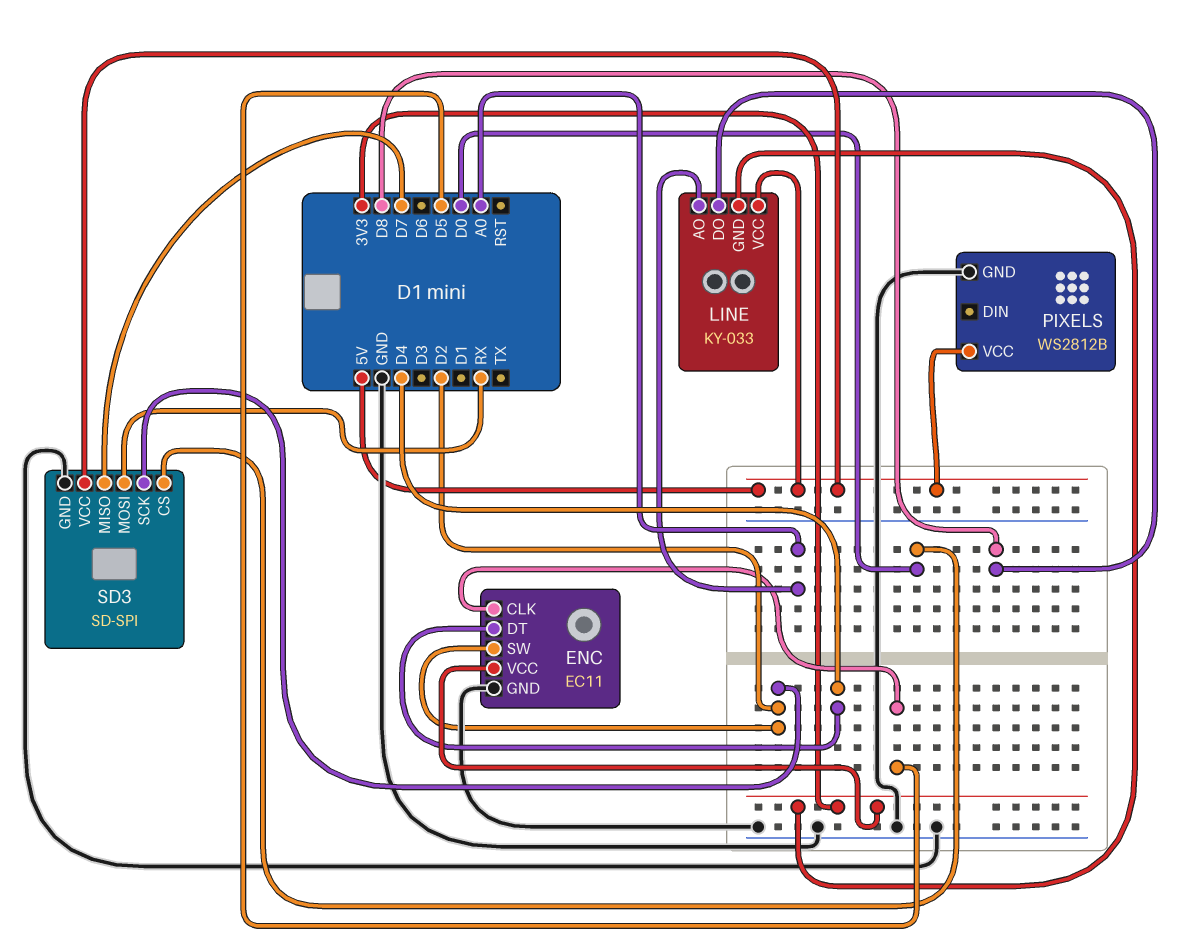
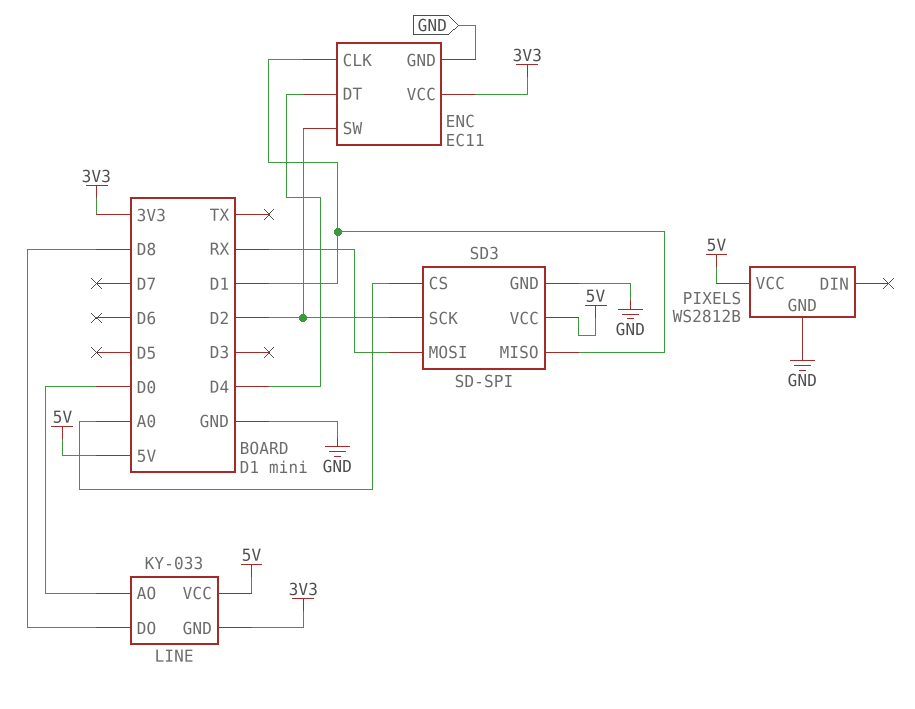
ENC pin CLK: D5 -> D1
LINE pin AO: A0 -> D0
SD3 pin CS: D0 -> A0
SD3 pin MISO: D7 -> D1

